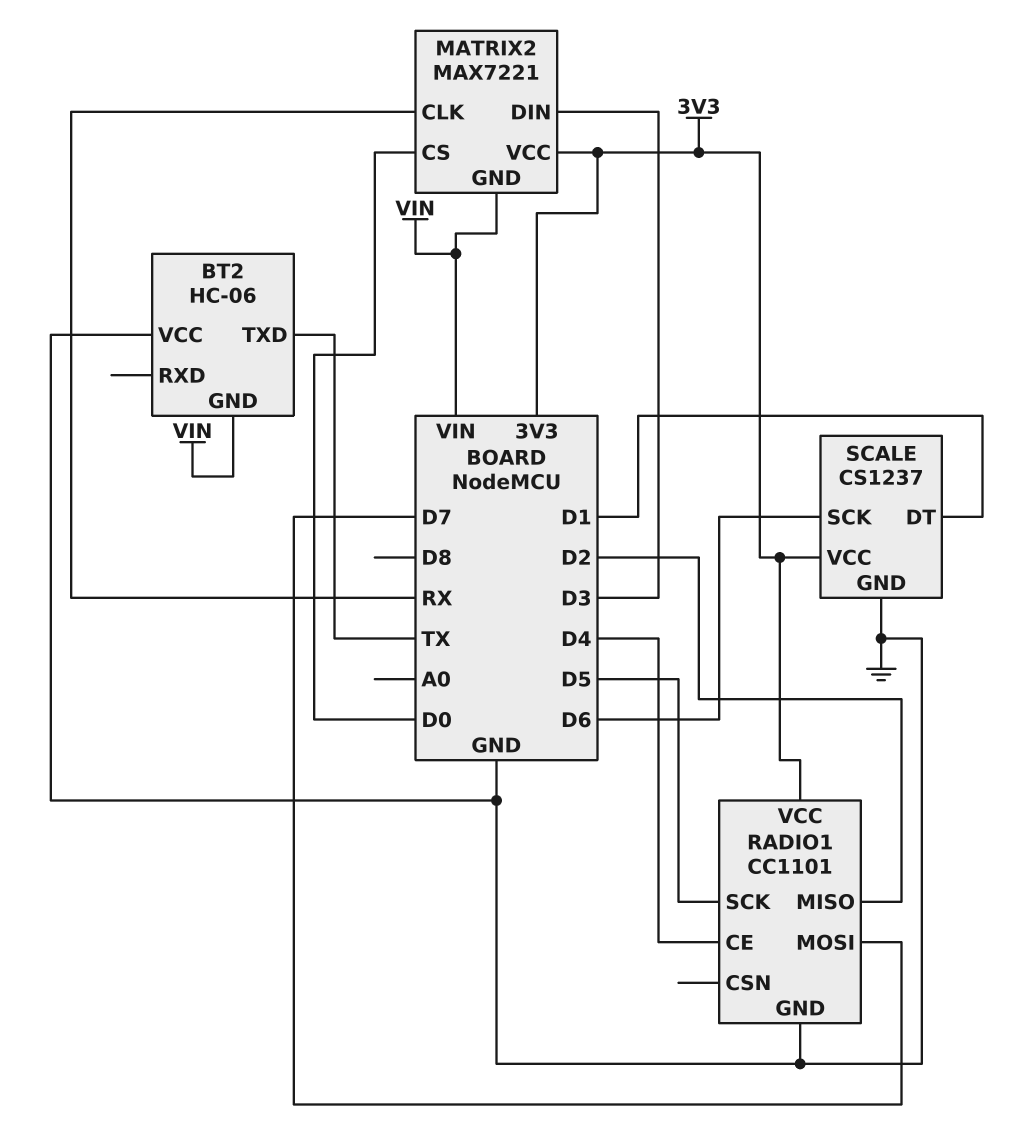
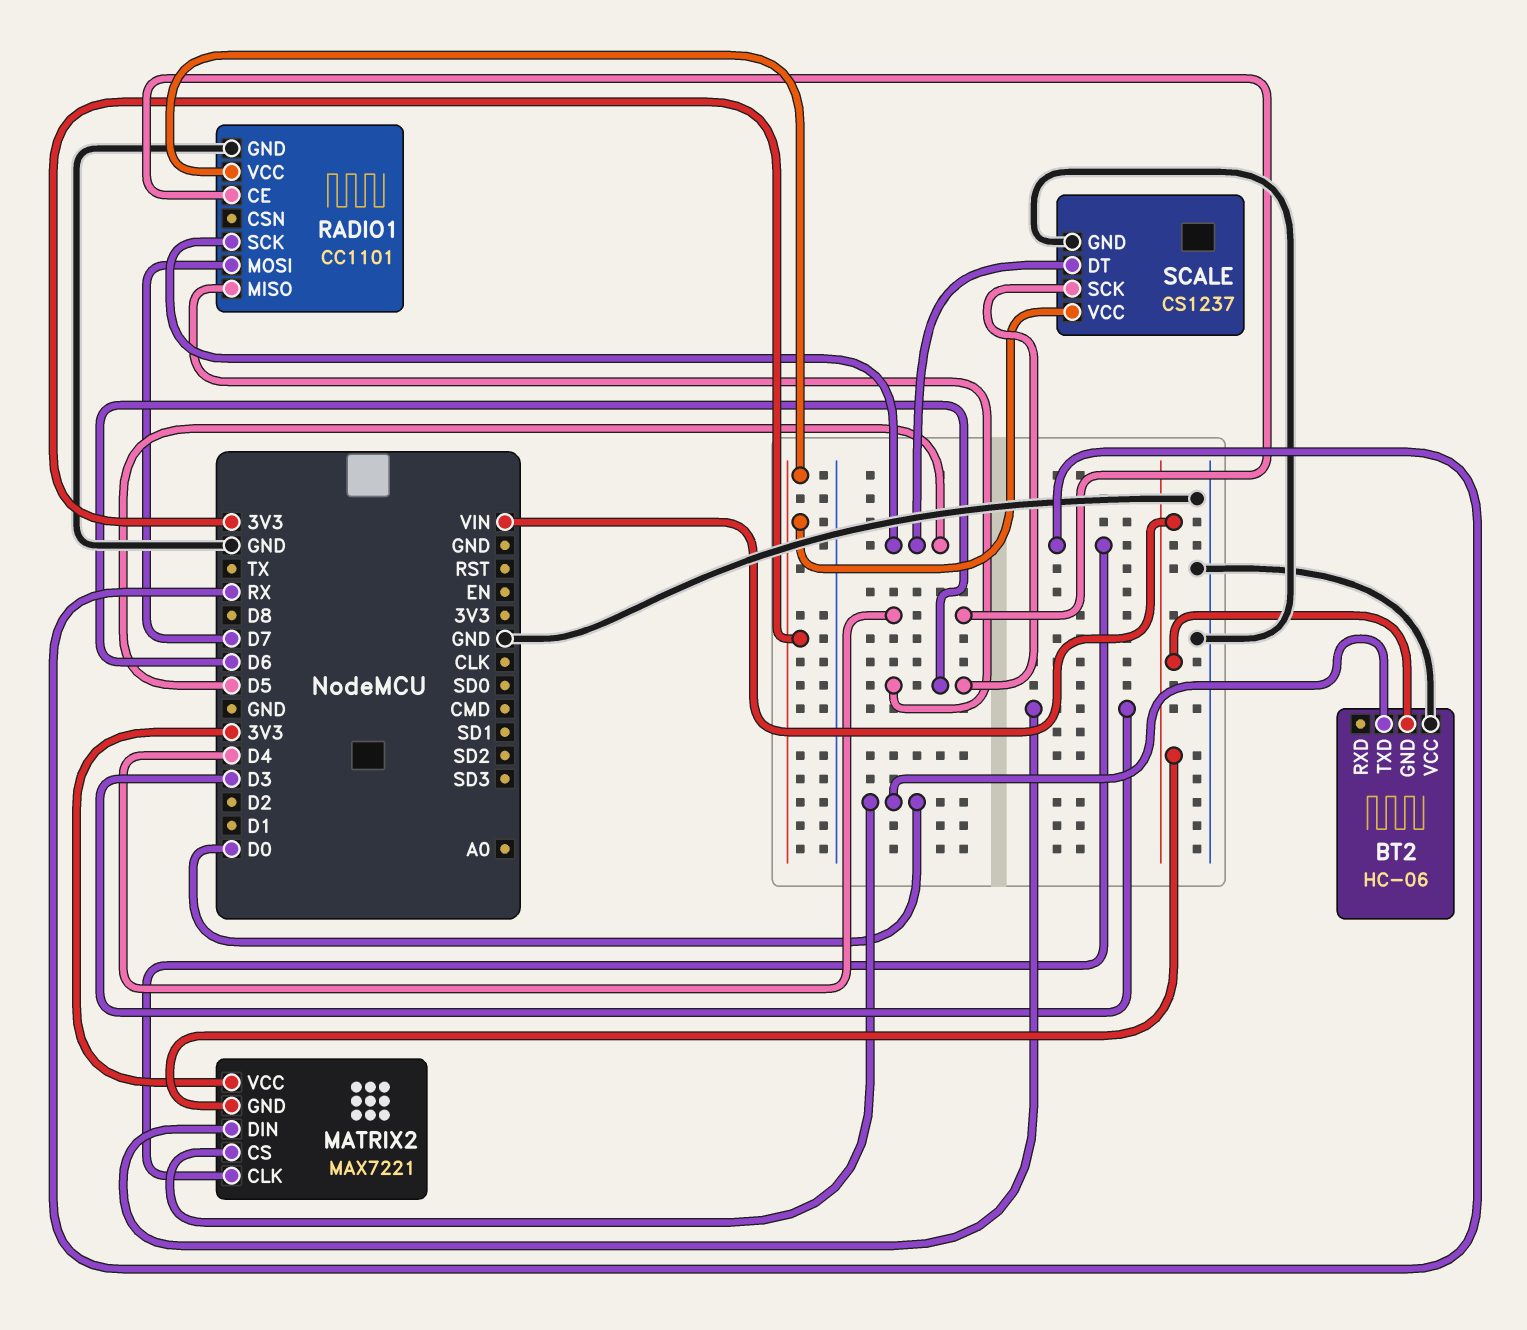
BT2 pin TXD: TX -> D0
RADIO1 pin MISO: D2 -> D6
SCALE pin DT: D1 -> D5

